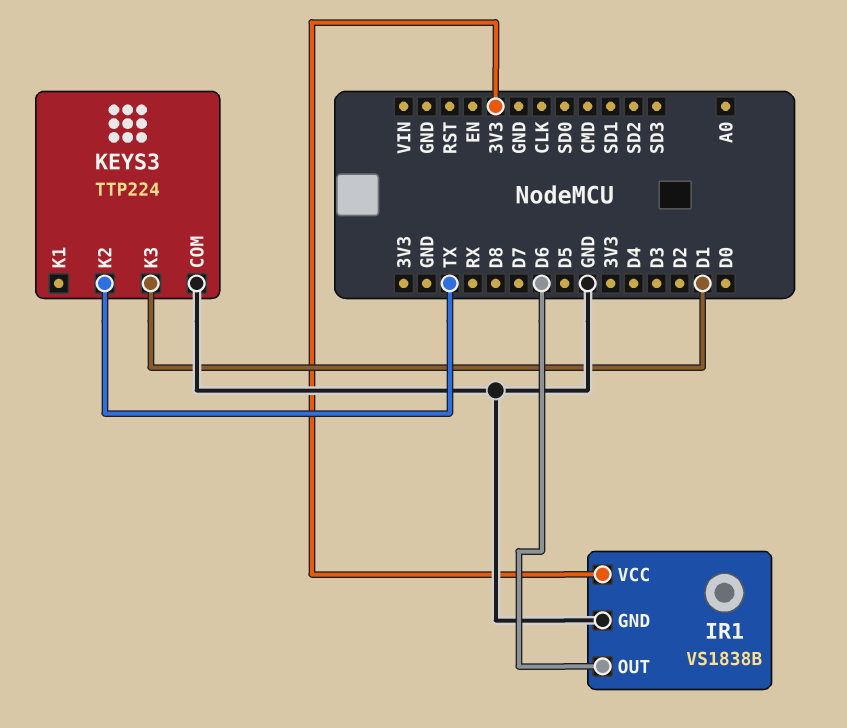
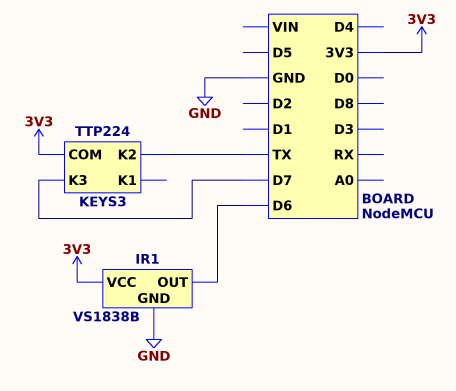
KEYS3 pin COM: GND -> 3V3
KEYS3 pin K3: D1 -> D7

